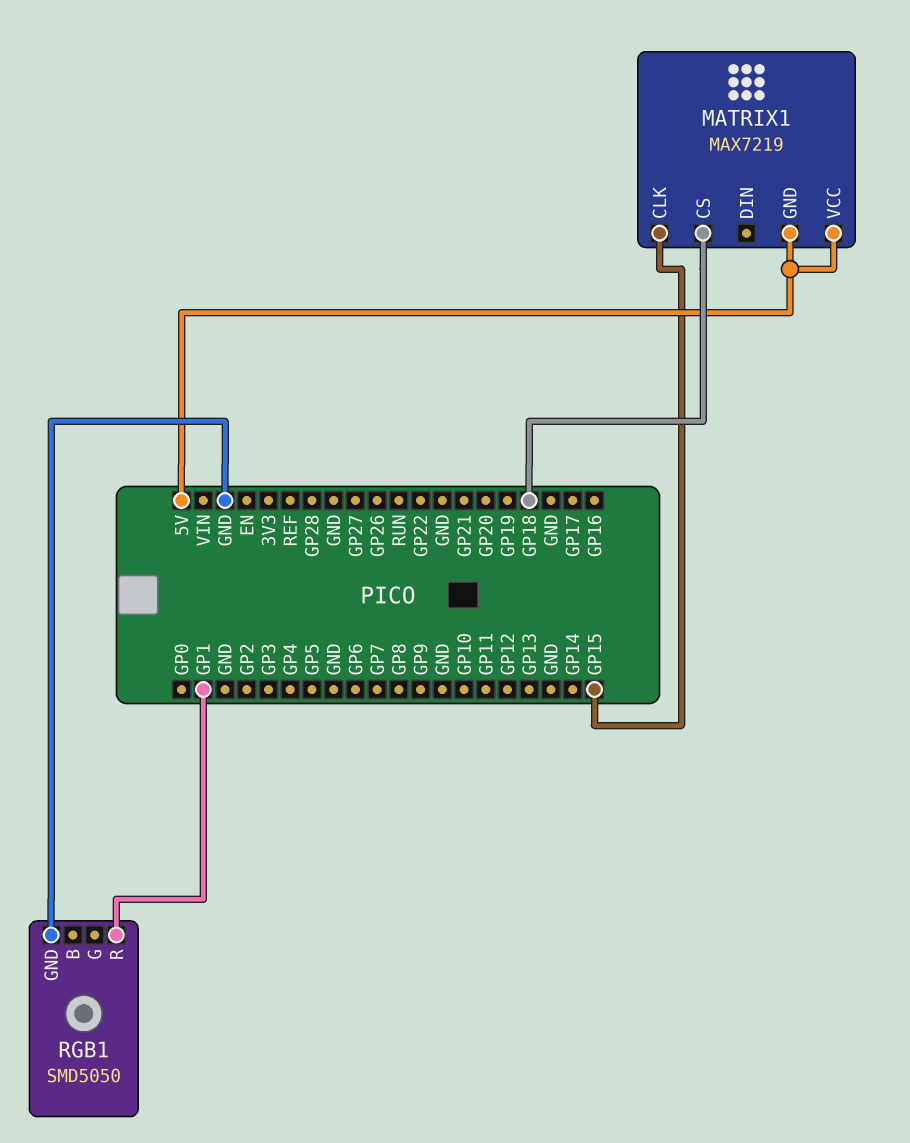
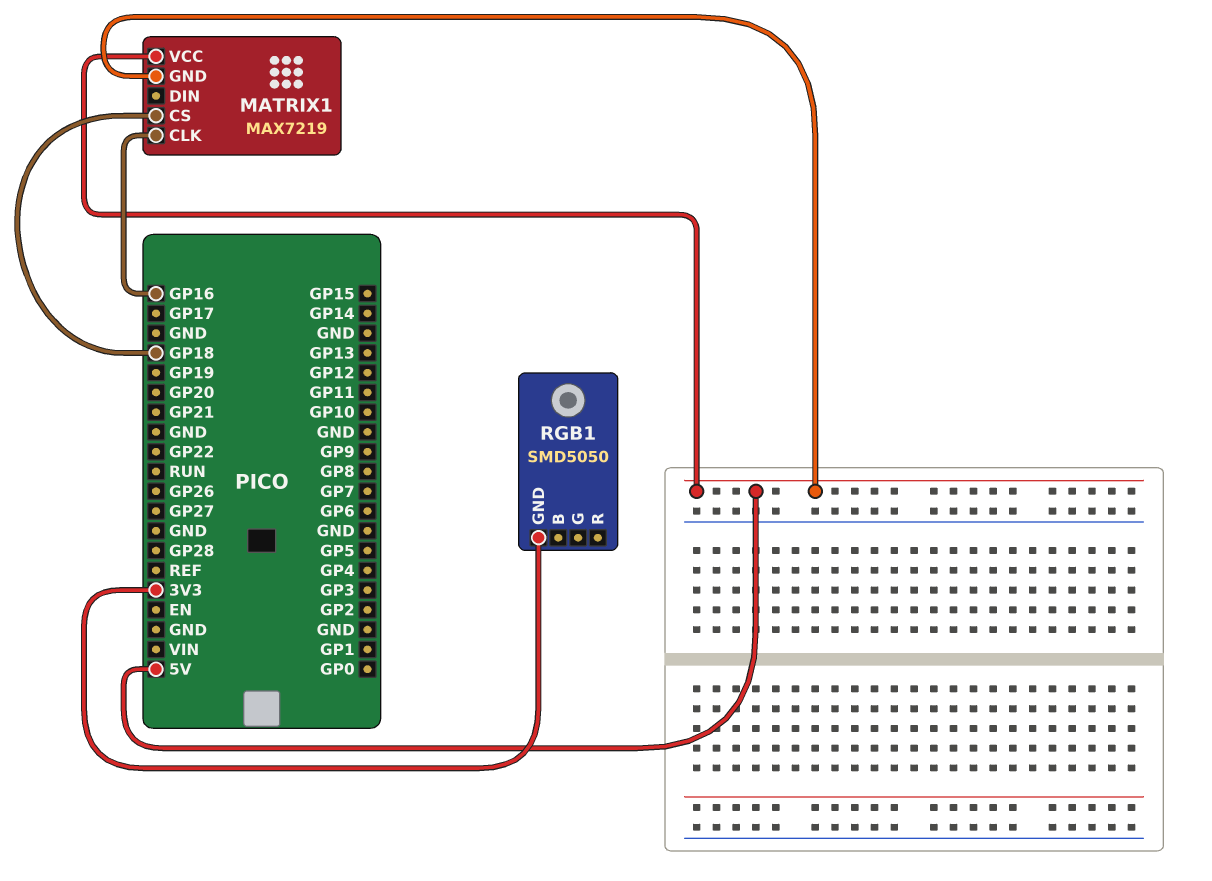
MATRIX1 pin CLK: GP15 -> GP16
RGB1 pin GND: GND -> 3V3
RGB1 pin R: GP1 -> none

